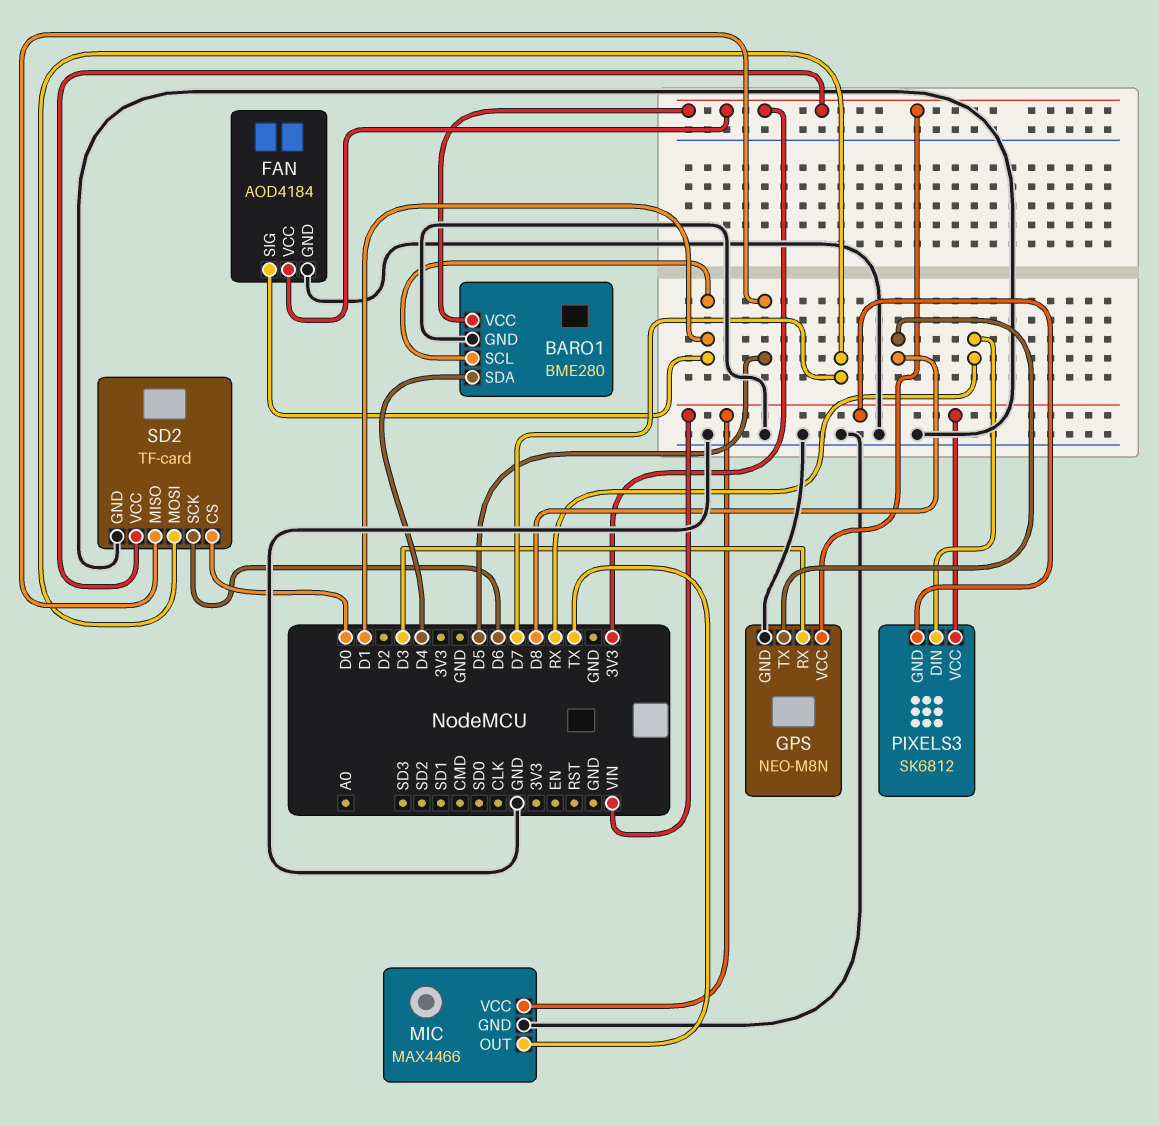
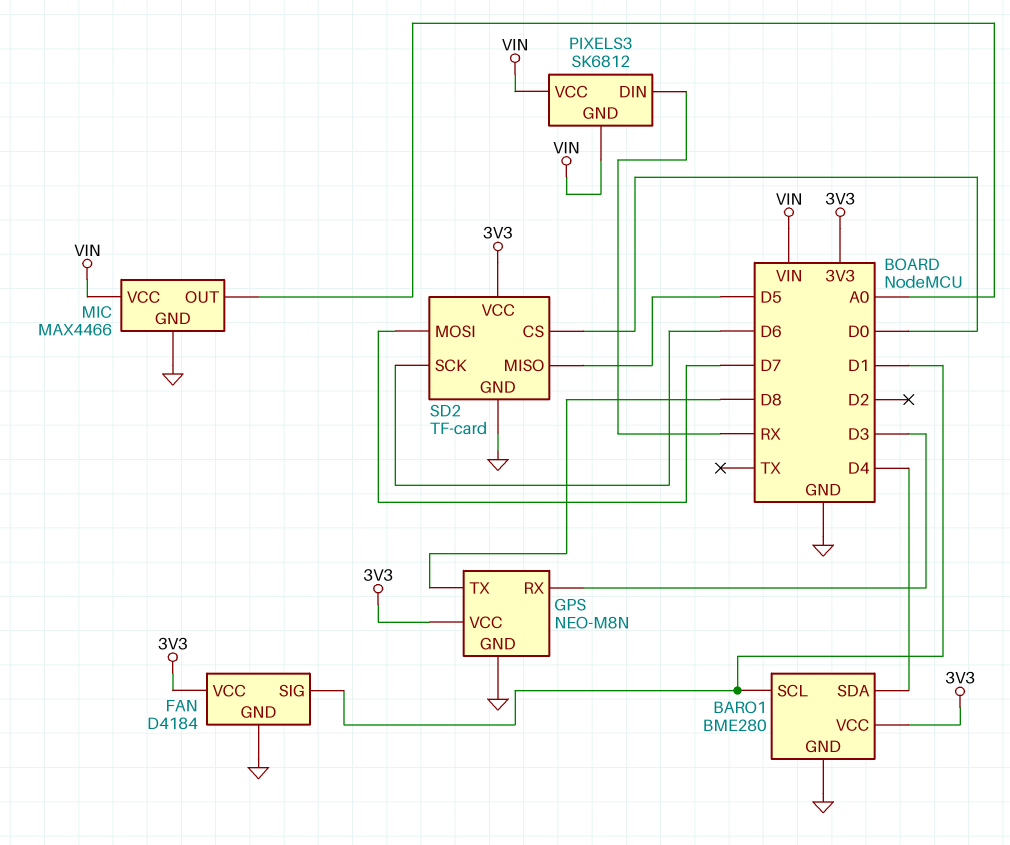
FAN: AOD4184 -> D4184
MIC pin OUT: TX -> A0

